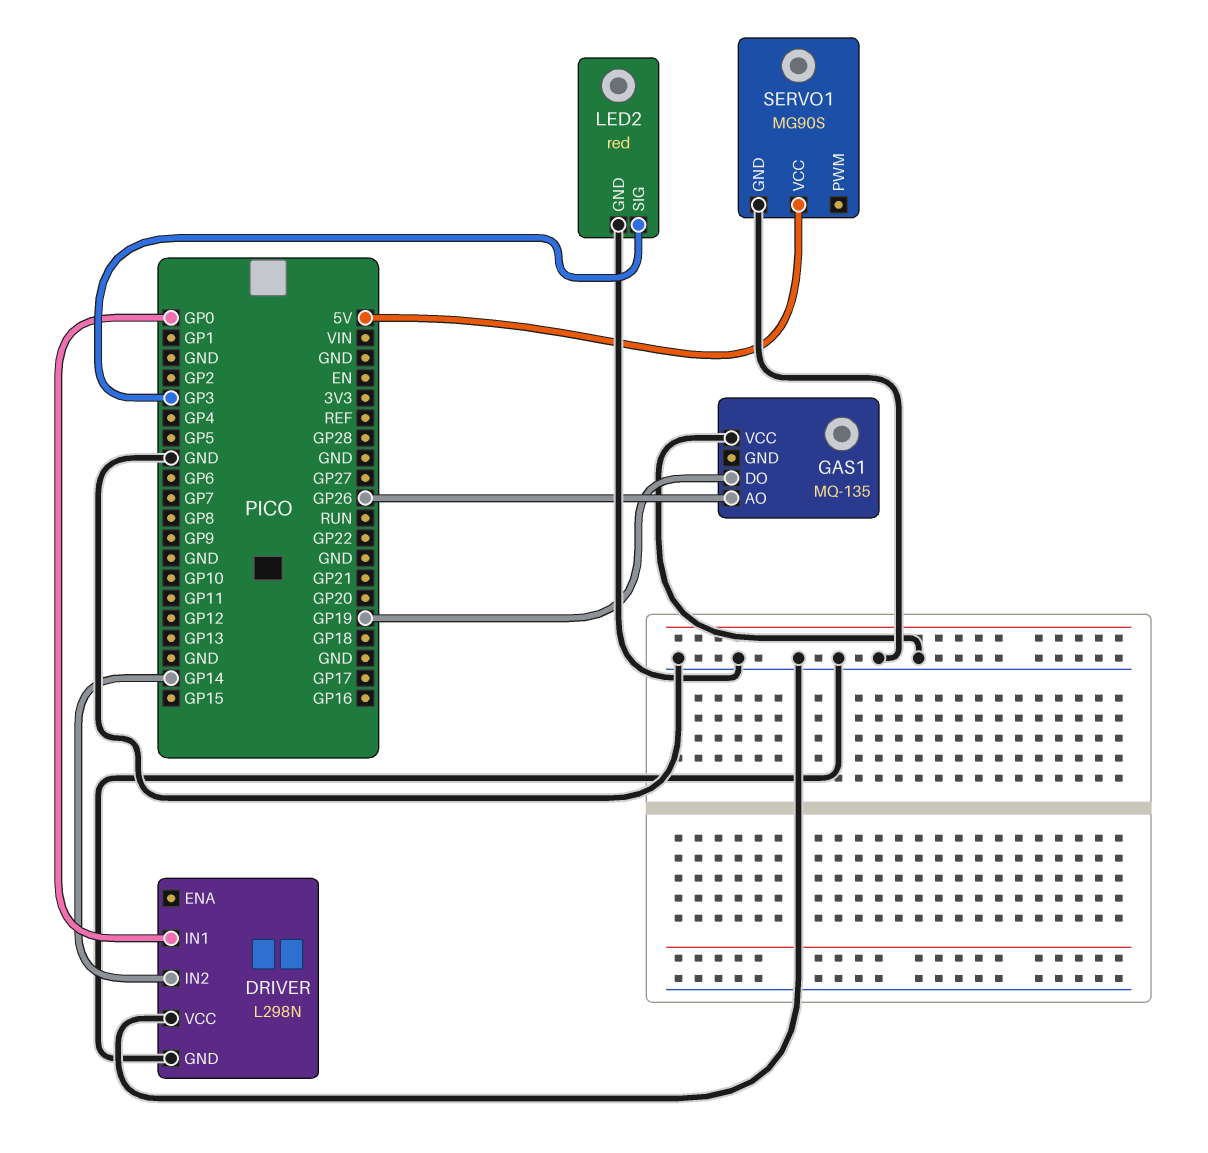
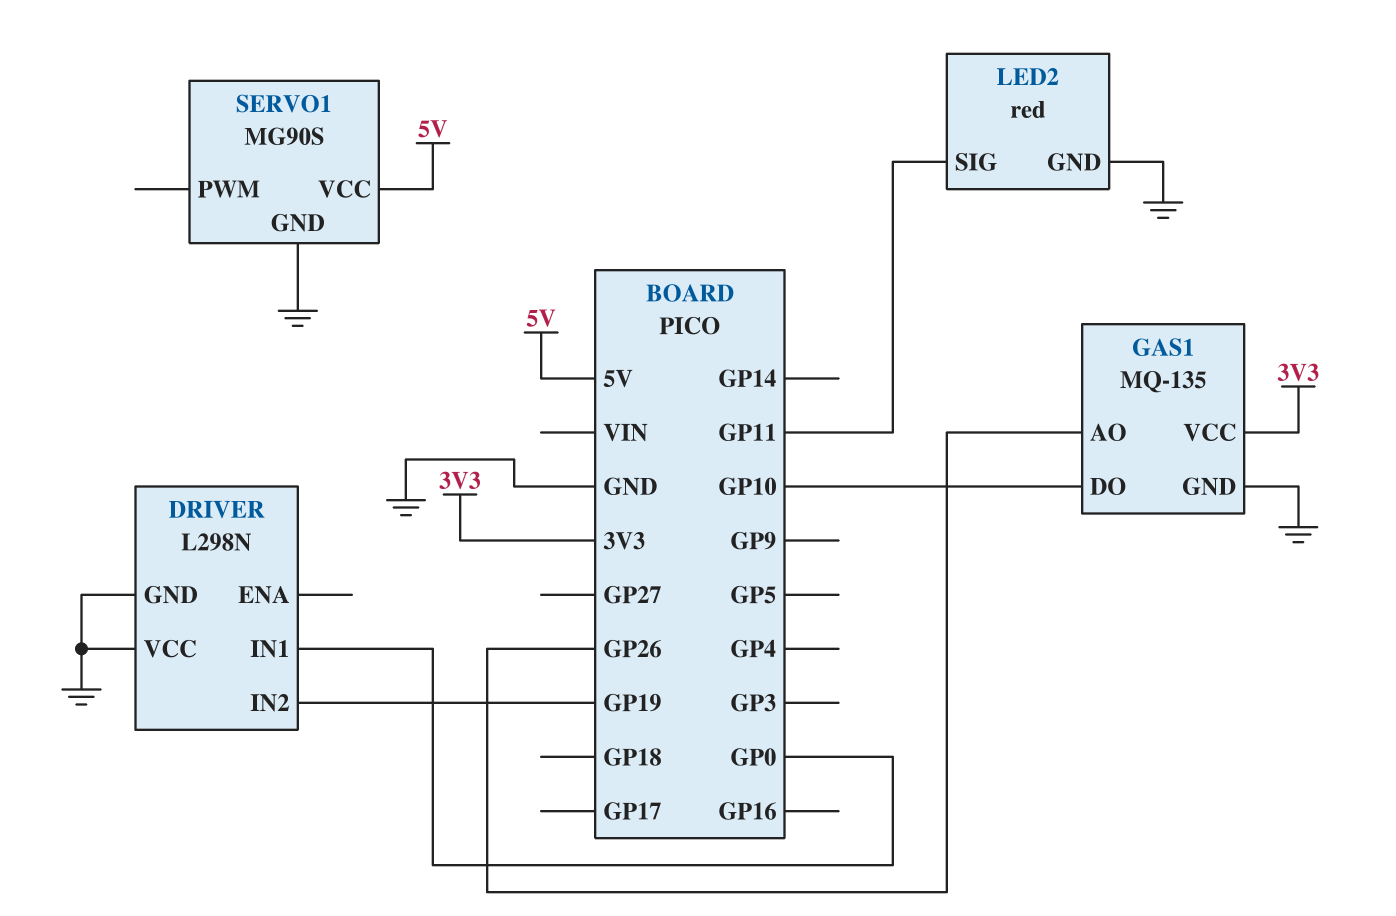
DRIVER pin IN2: GP14 -> GP19
GAS1 pin DO: GP19 -> GP10
GAS1 pin GND: none -> GND
GAS1 pin VCC: GND -> 3V3
LED2 pin SIG: GP3 -> GP11

